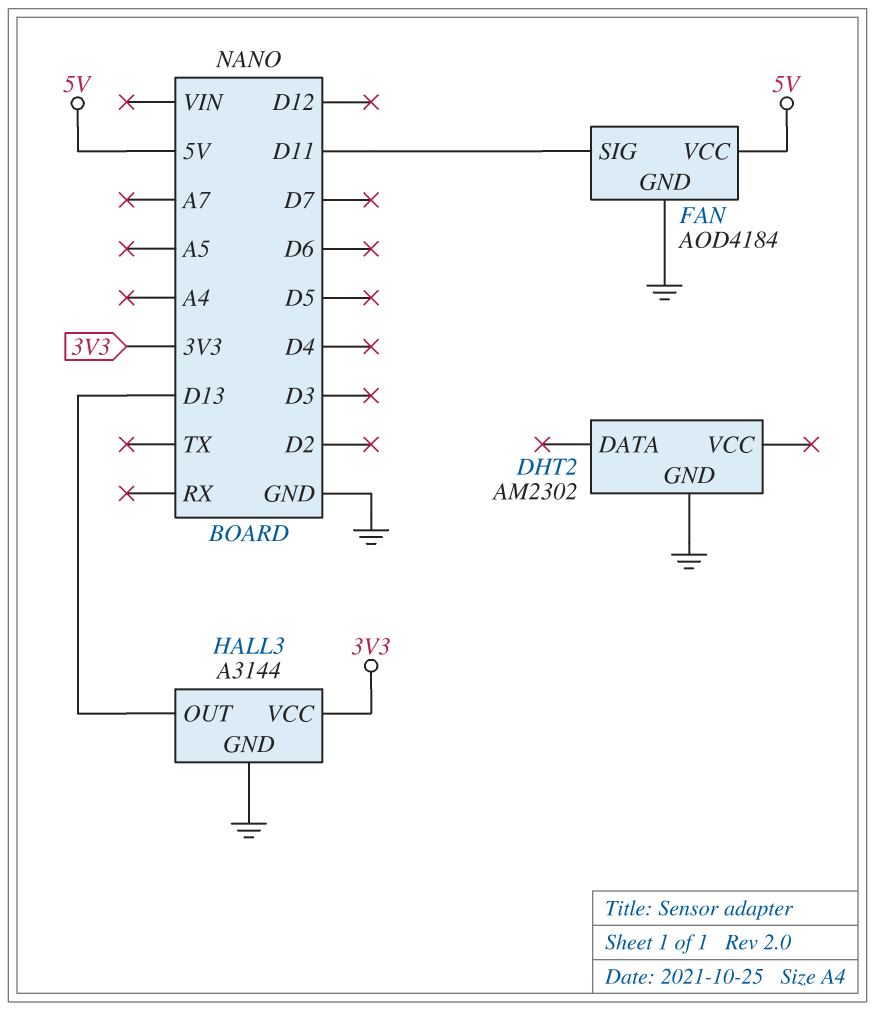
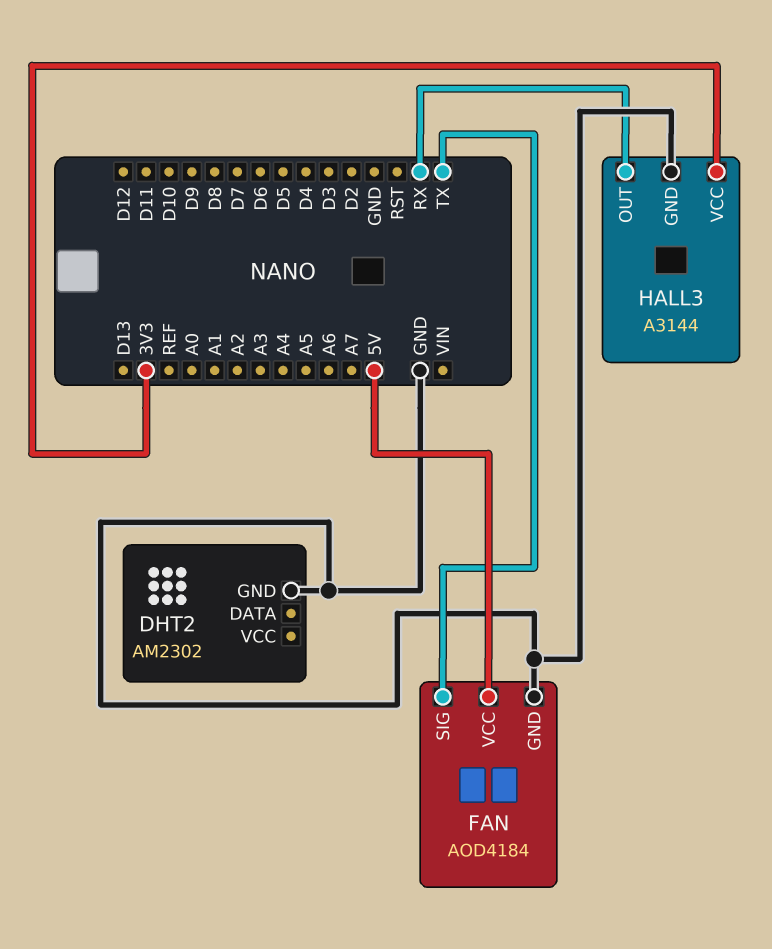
FAN pin SIG: D11 -> TX
HALL3 pin OUT: D13 -> RX

